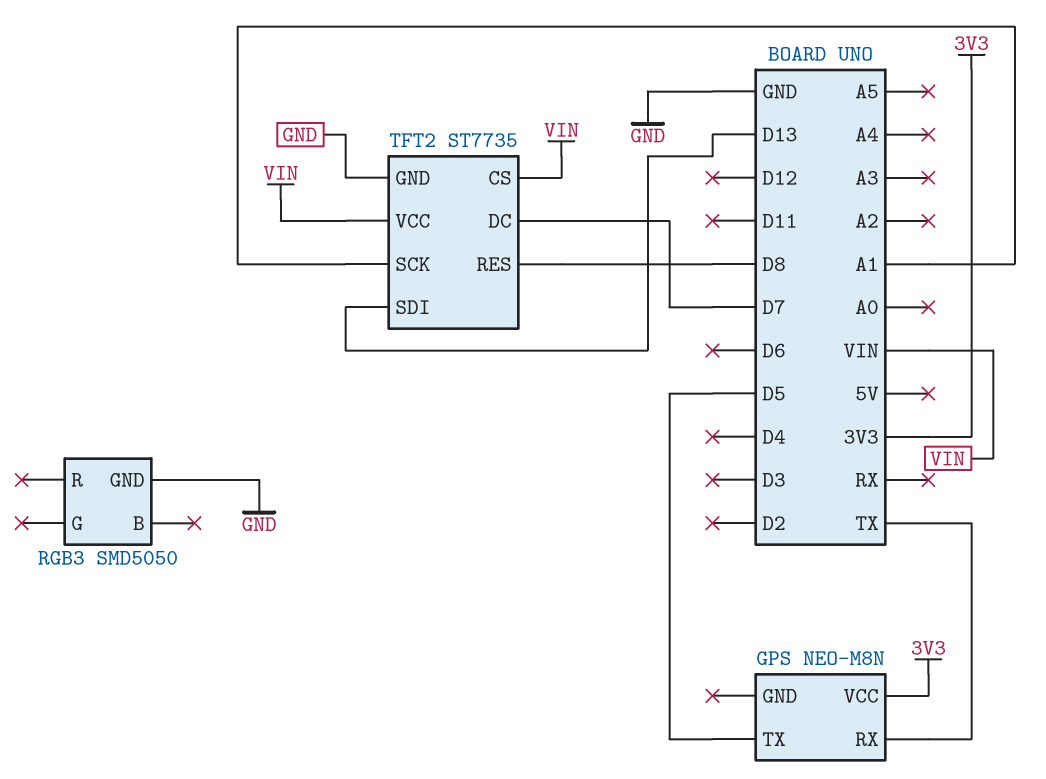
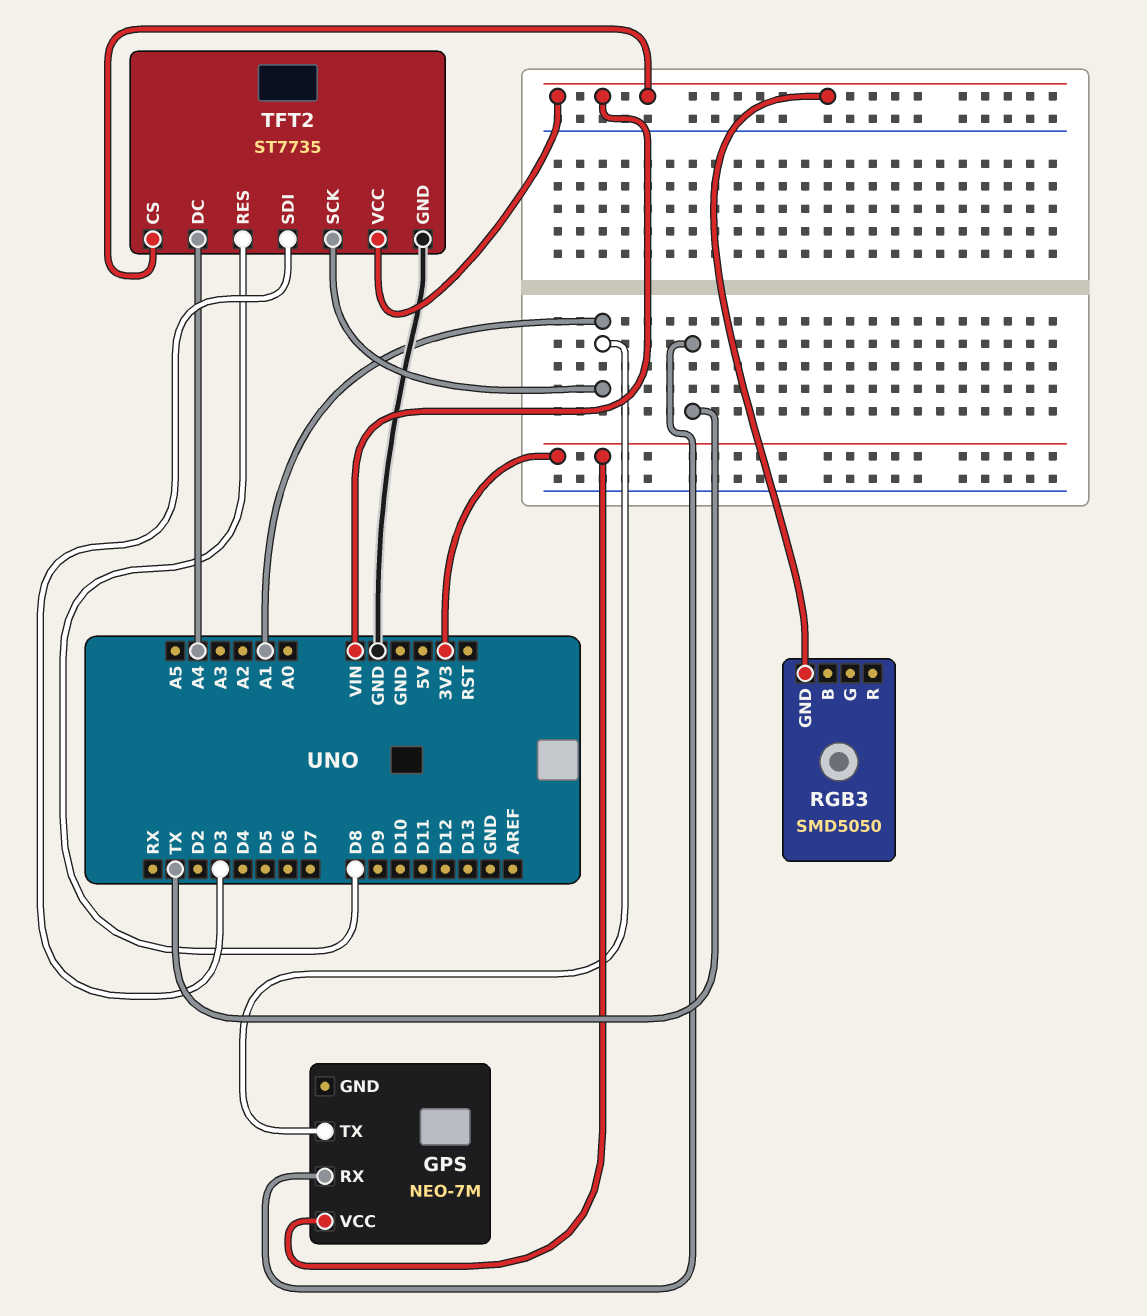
GPS: NEO-M8N -> NEO-7M
GPS pin TX: D5 -> A1
RGB3 pin GND: GND -> VIN
TFT2 pin DC: D7 -> A4
TFT2 pin SDI: D13 -> D3

